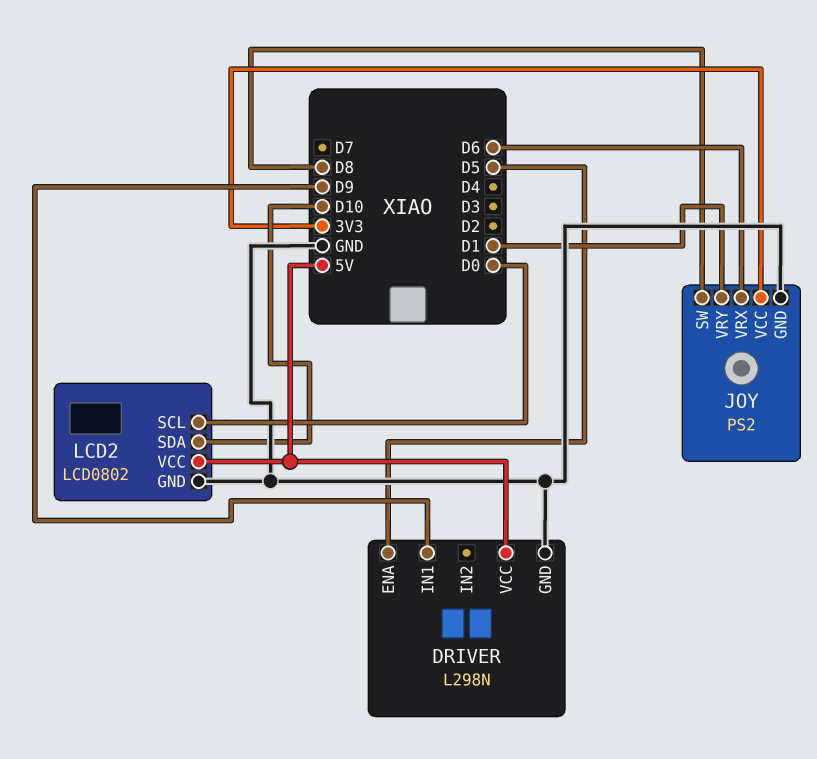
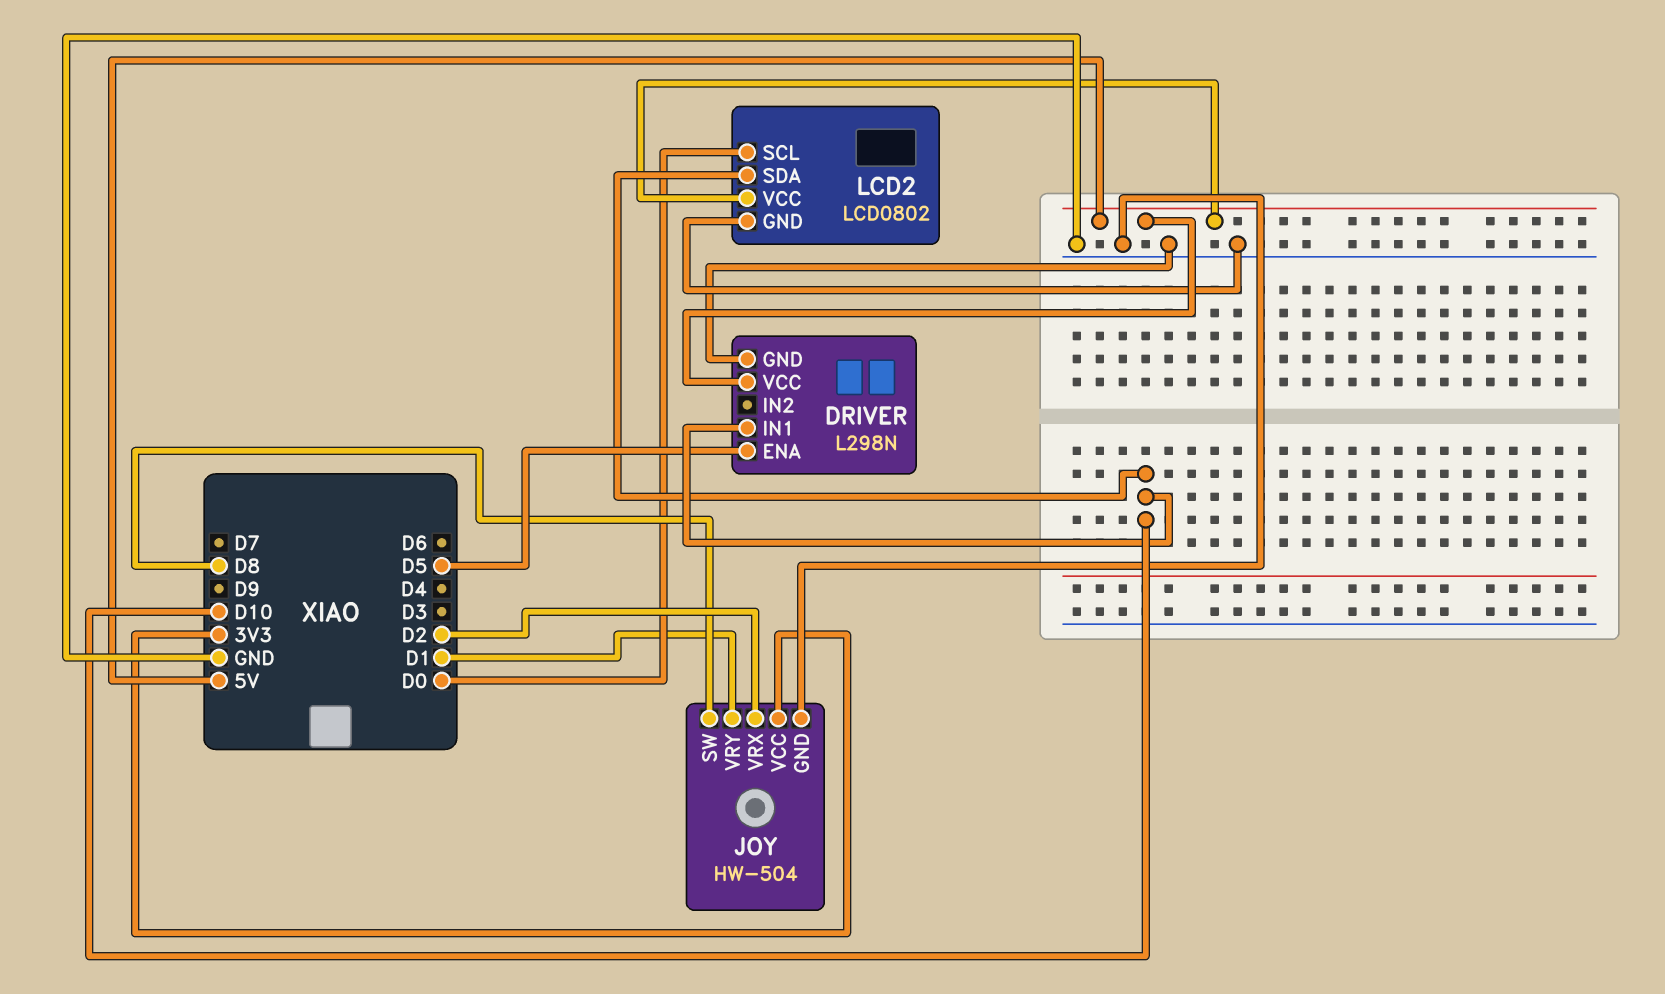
DRIVER pin IN1: D9 -> D10
JOY: PS2 -> HW-504
JOY pin VRX: D6 -> D2

